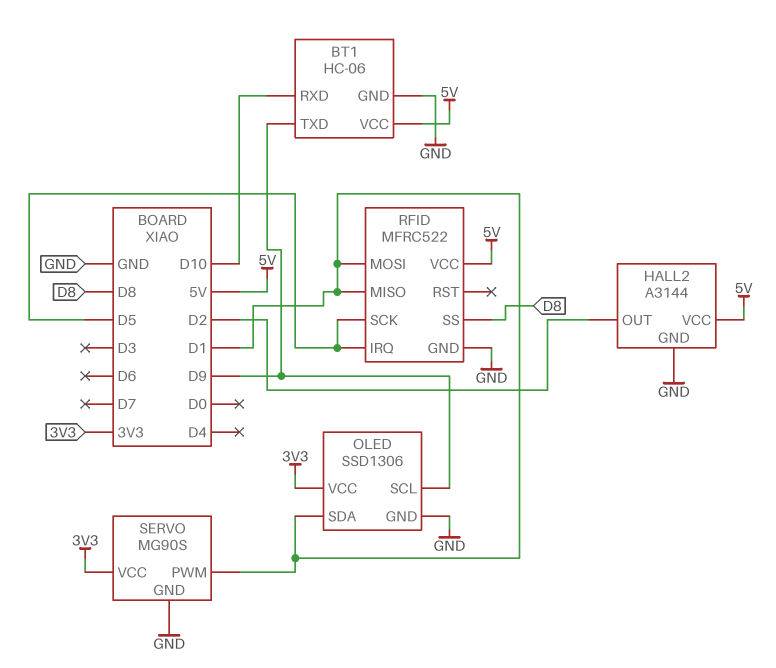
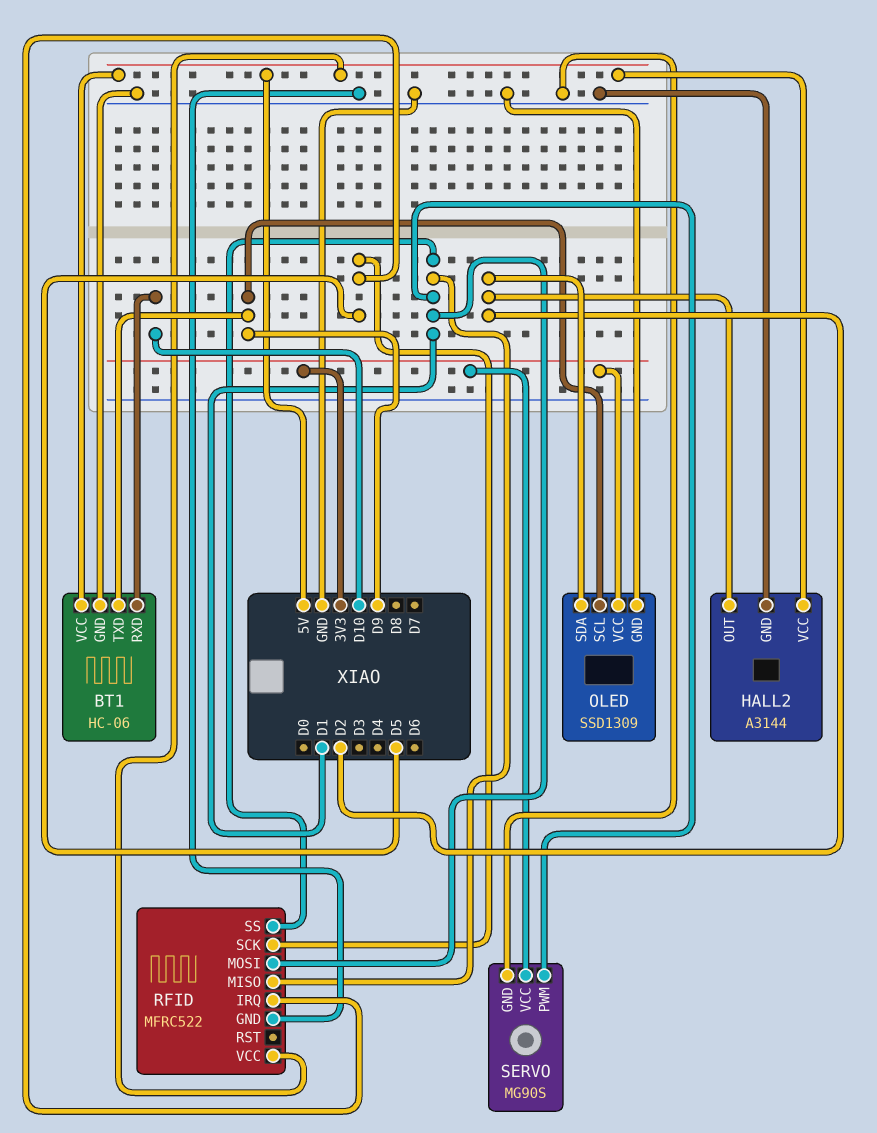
OLED: SSD1306 -> SSD1309
OLED pin SDA: D1 -> D2
RFID pin SS: D8 -> D1

